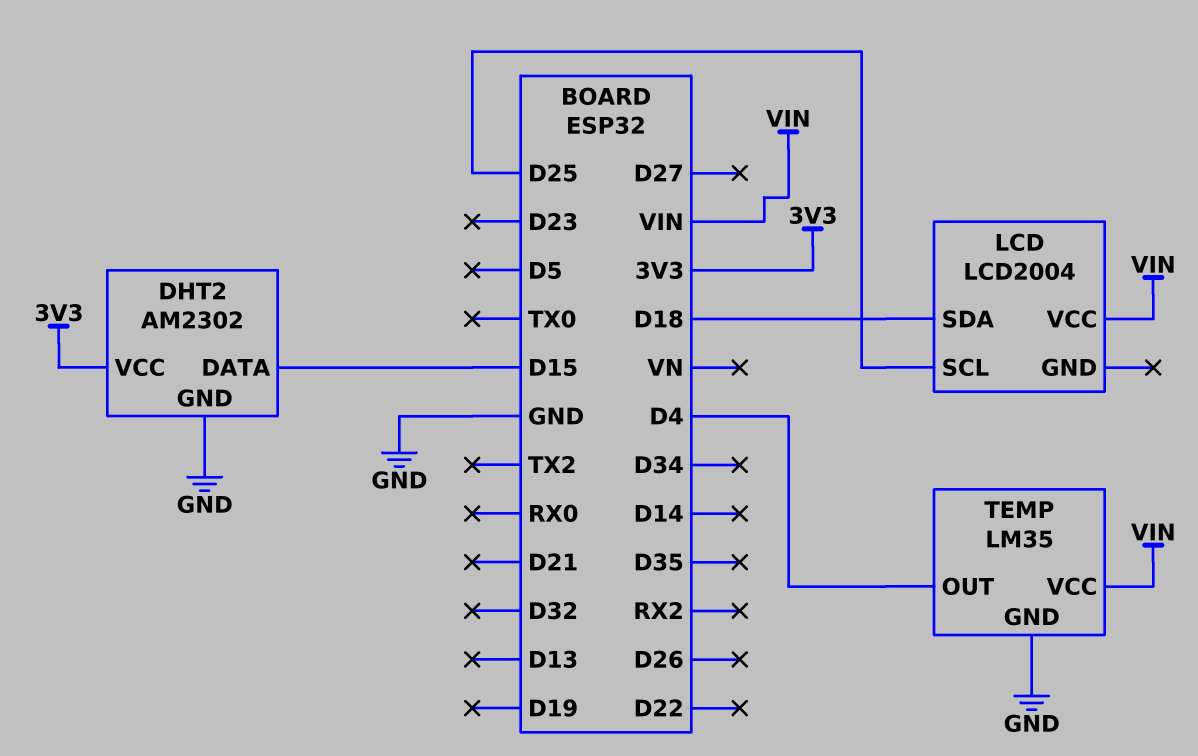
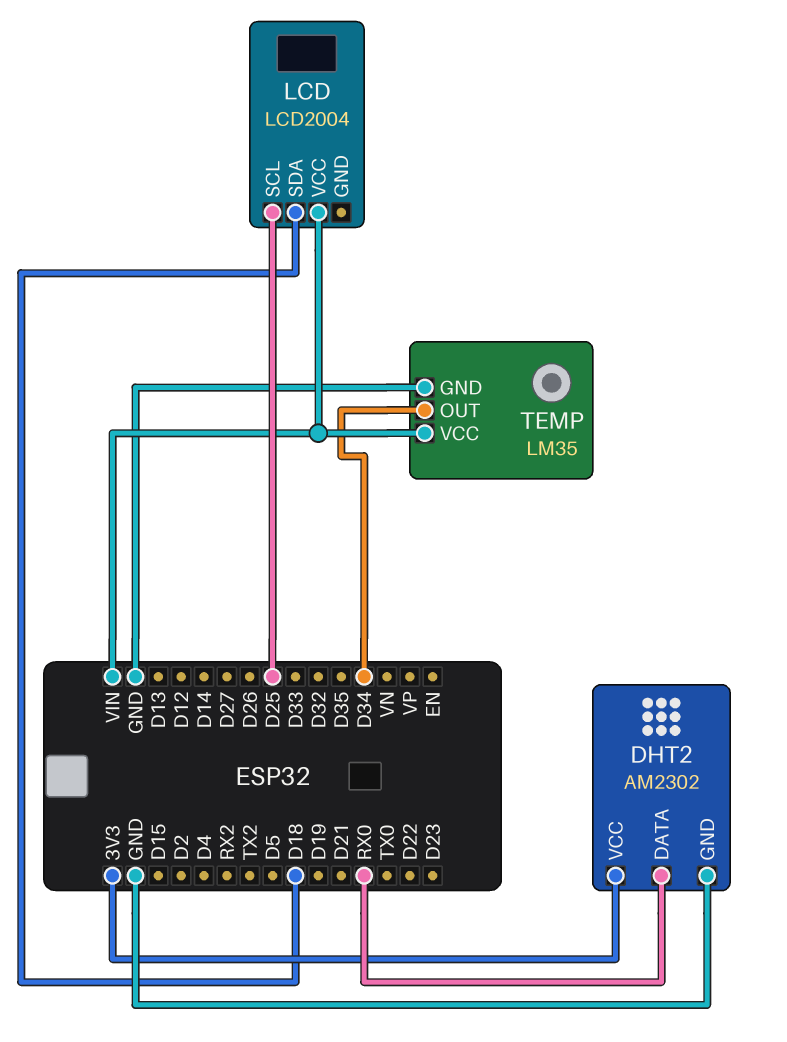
DHT2 pin DATA: D15 -> RX0
TEMP pin OUT: D4 -> D34

